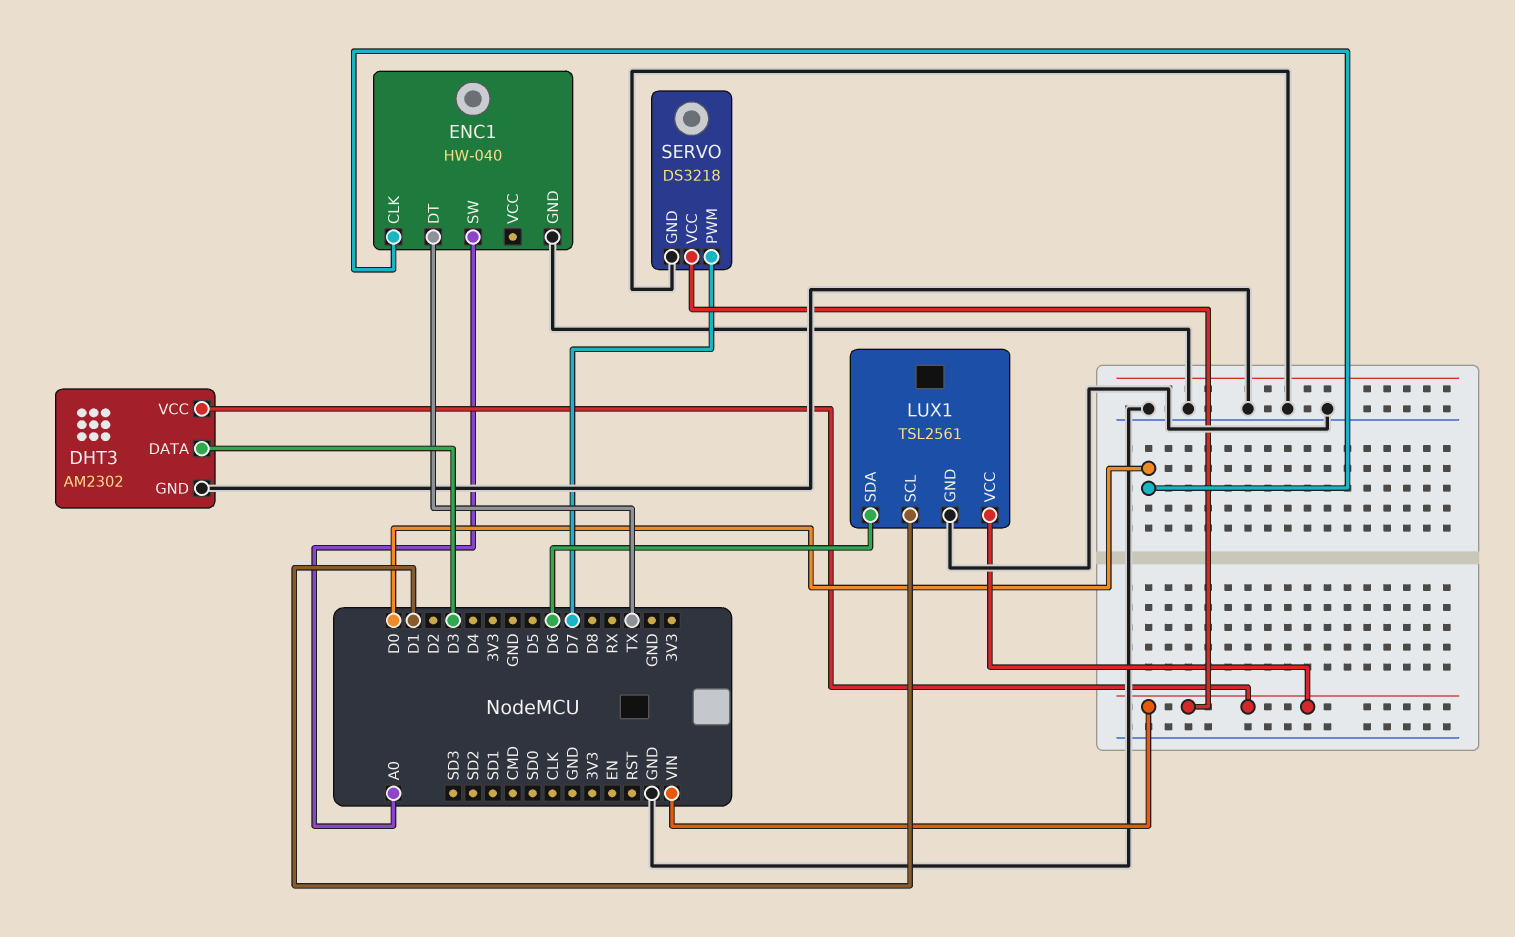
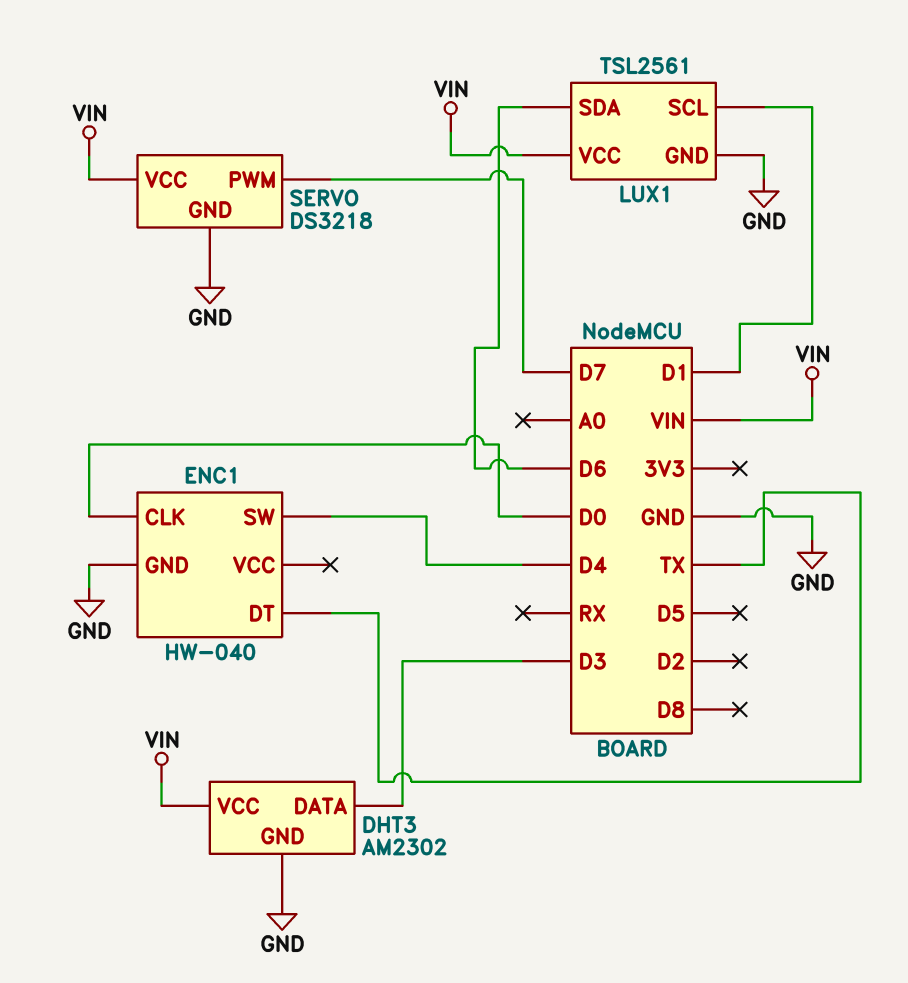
ENC1 pin SW: A0 -> D4

